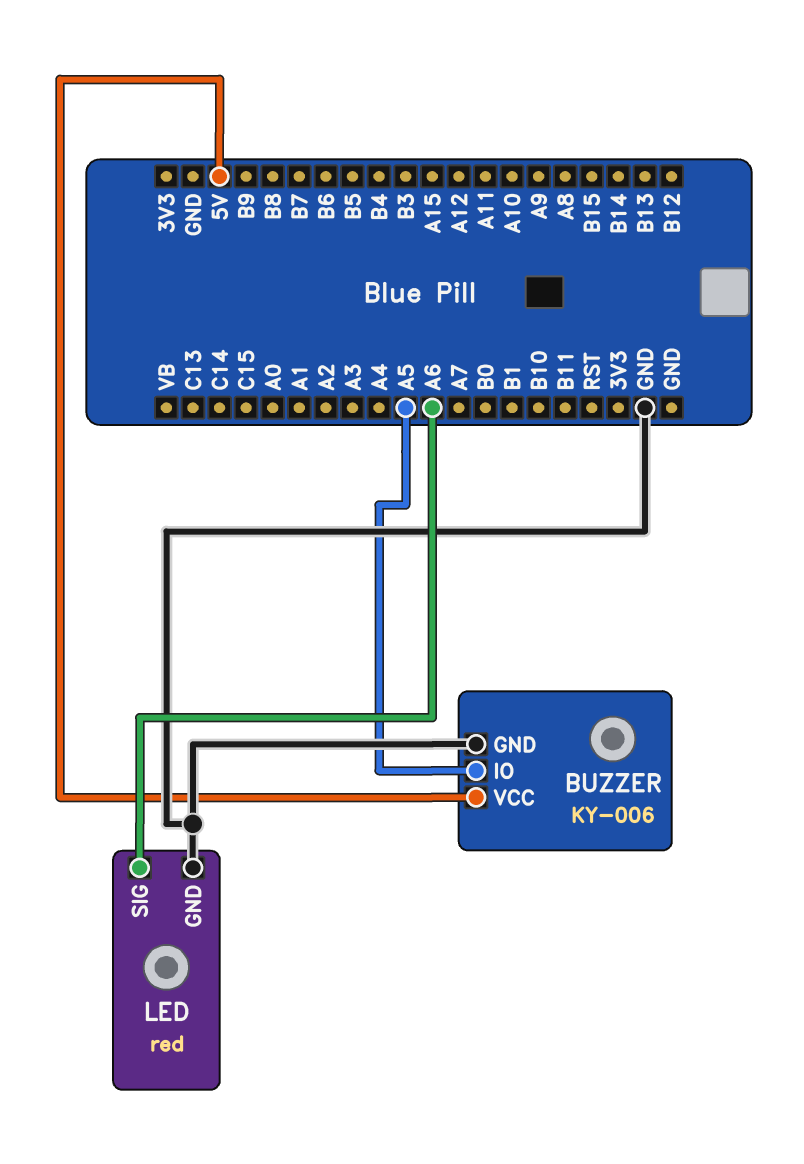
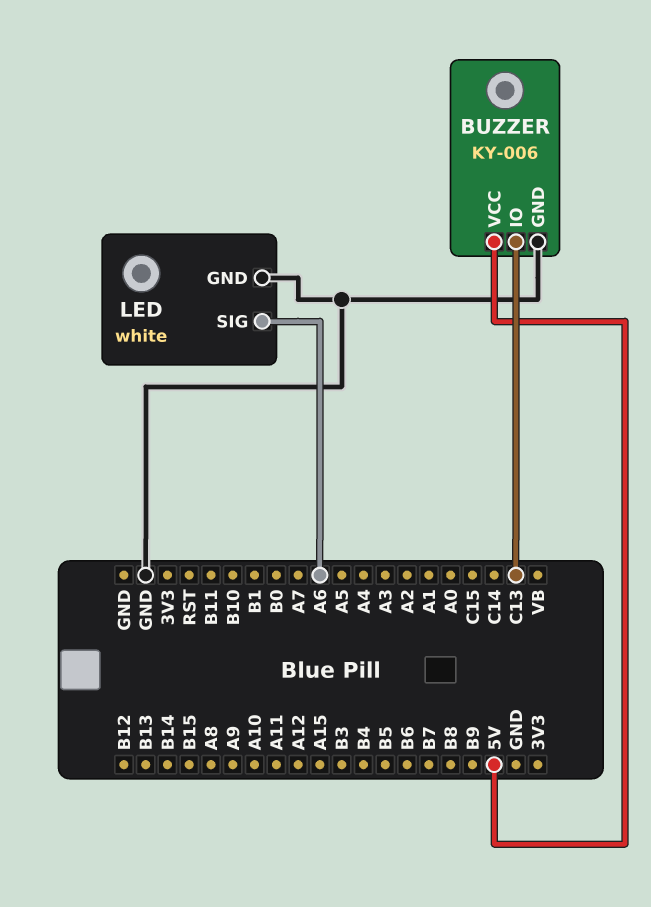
BUZZER pin IO: A5 -> C13
LED: red -> white

